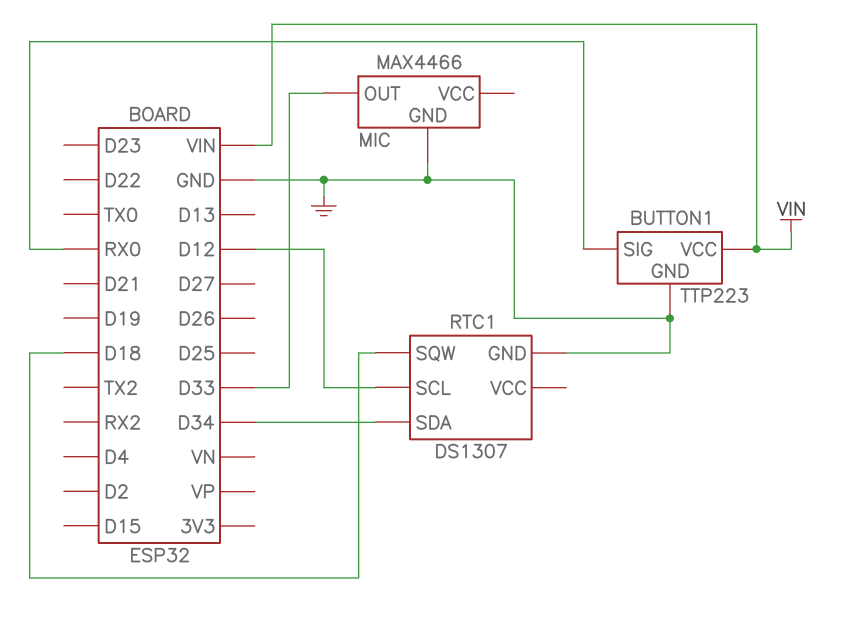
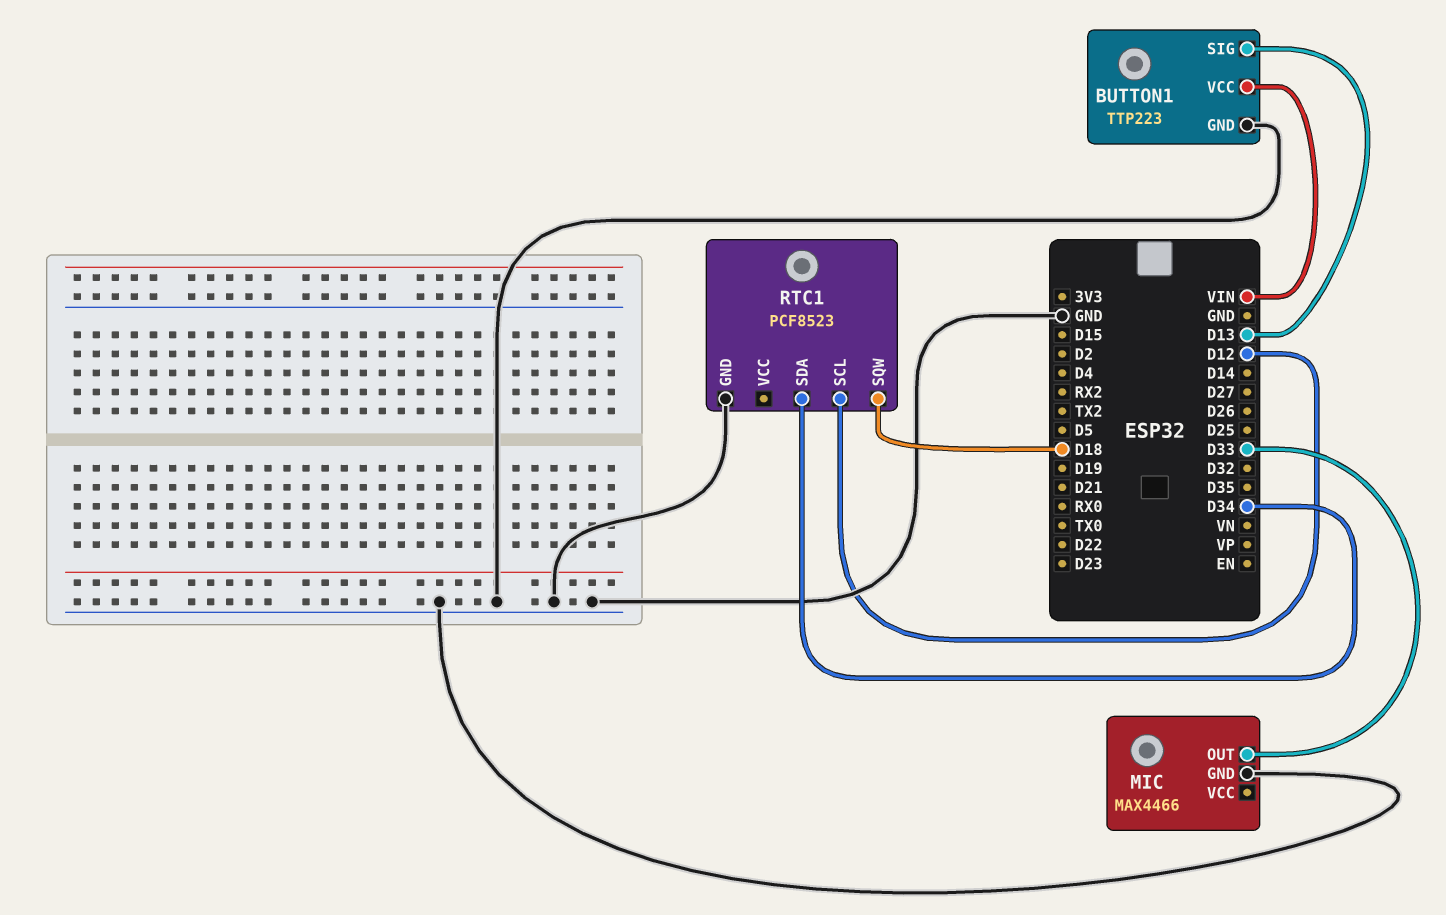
BUTTON1 pin SIG: RX0 -> D13
RTC1: DS1307 -> PCF8523

